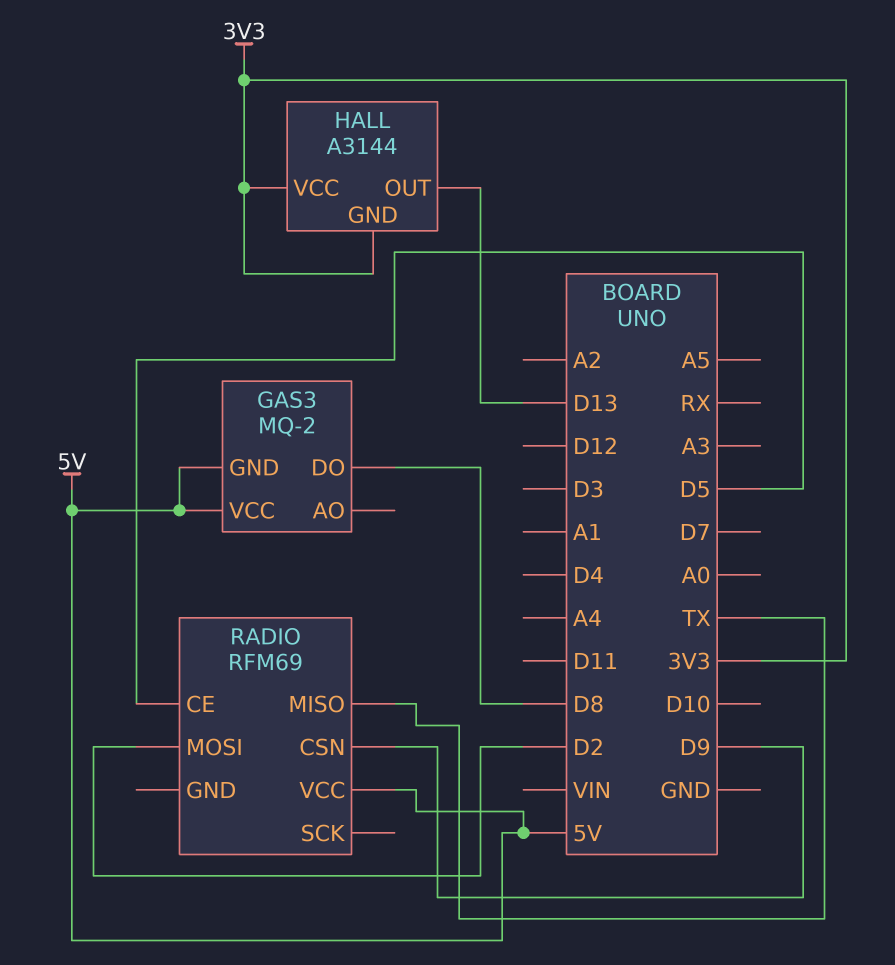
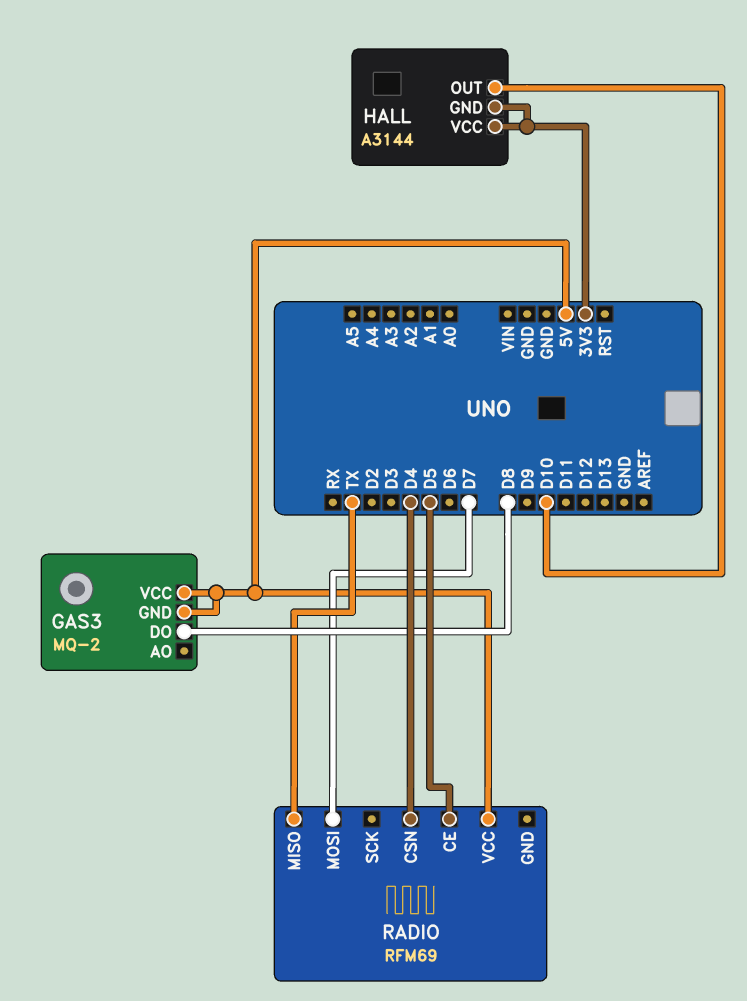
HALL pin OUT: D13 -> D10
RADIO pin CSN: D9 -> D4
RADIO pin MOSI: D2 -> D7

